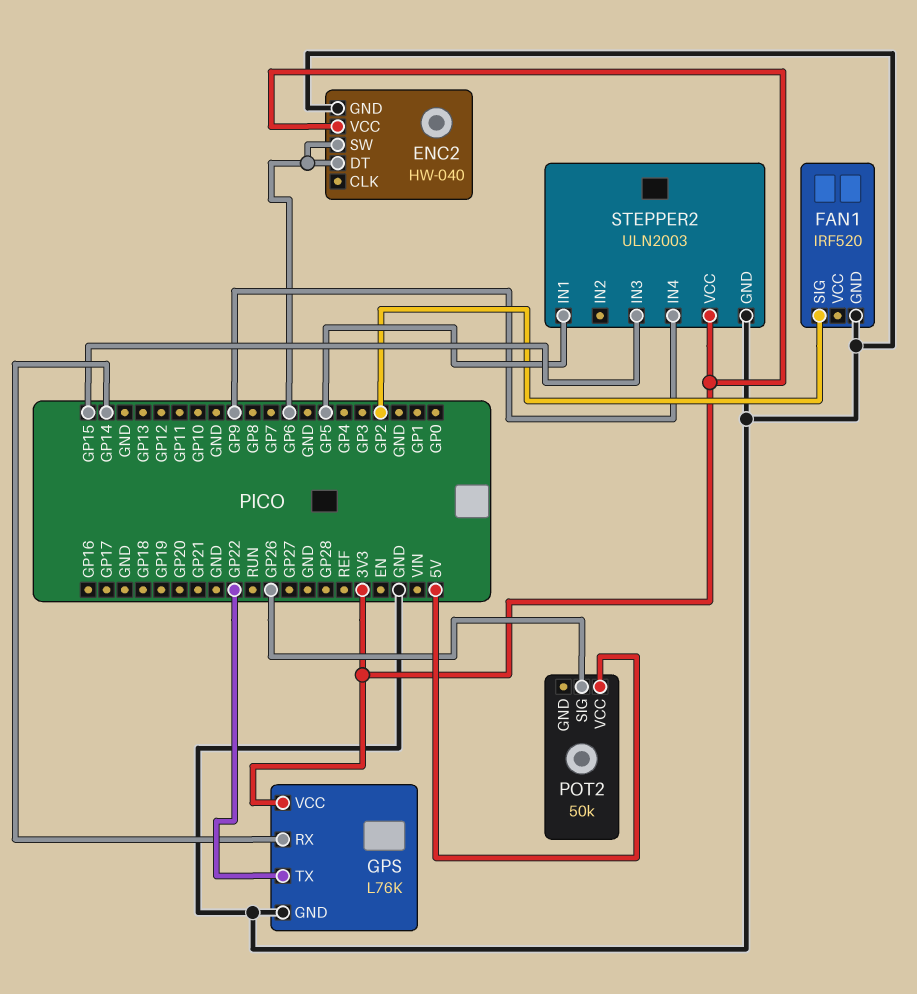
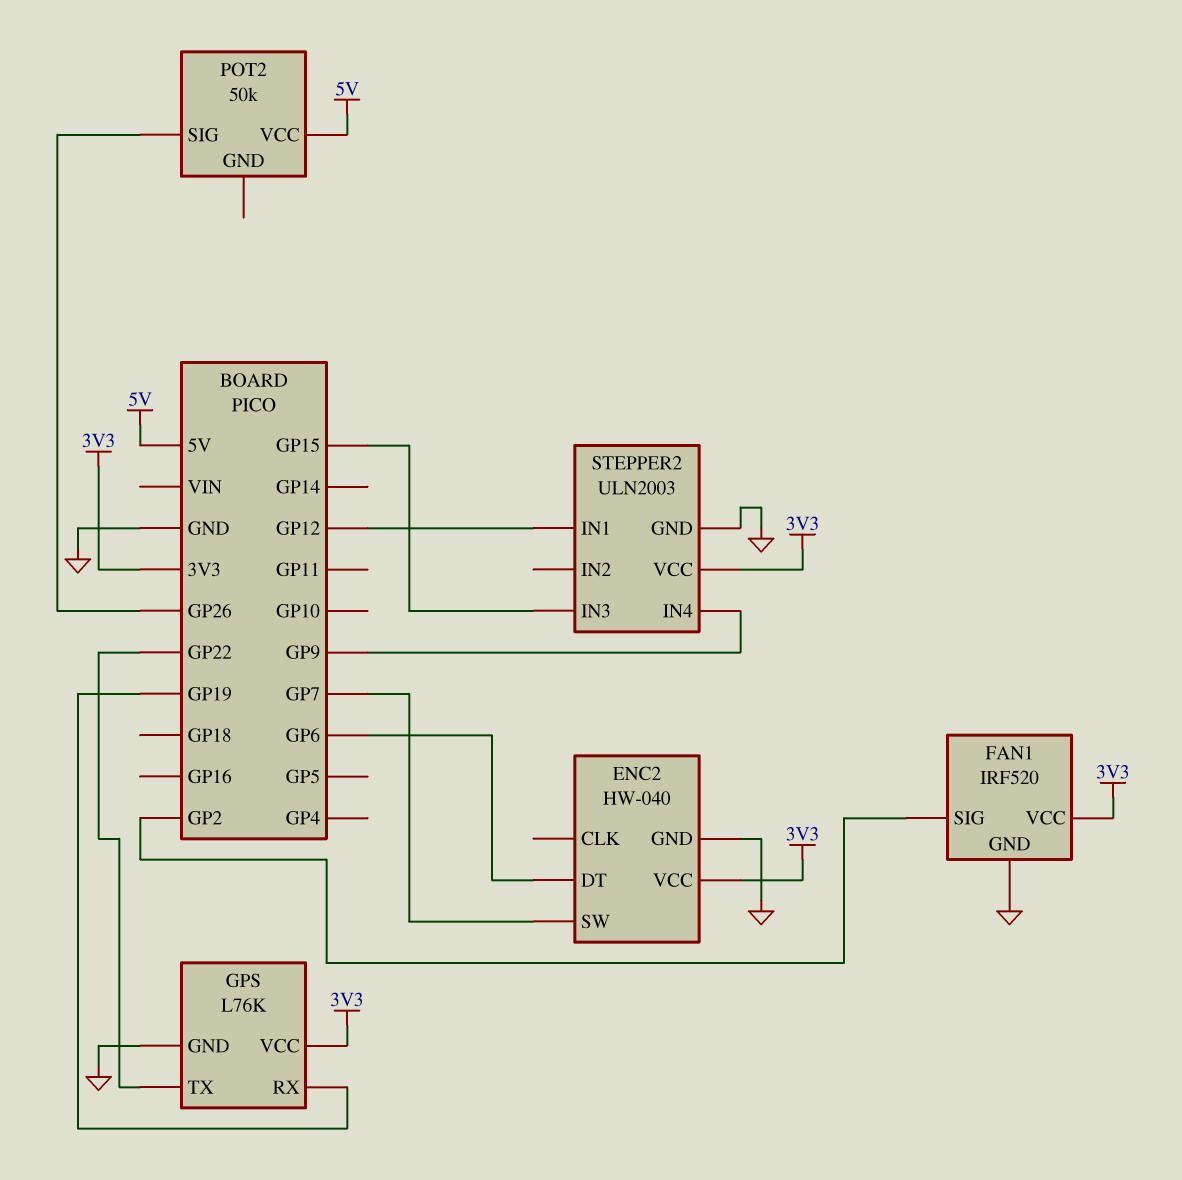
ENC2 pin SW: GP6 -> GP7
FAN1 pin VCC: none -> 3V3
GPS pin RX: GP14 -> GP19
STEPPER2 pin IN1: GP5 -> GP12

